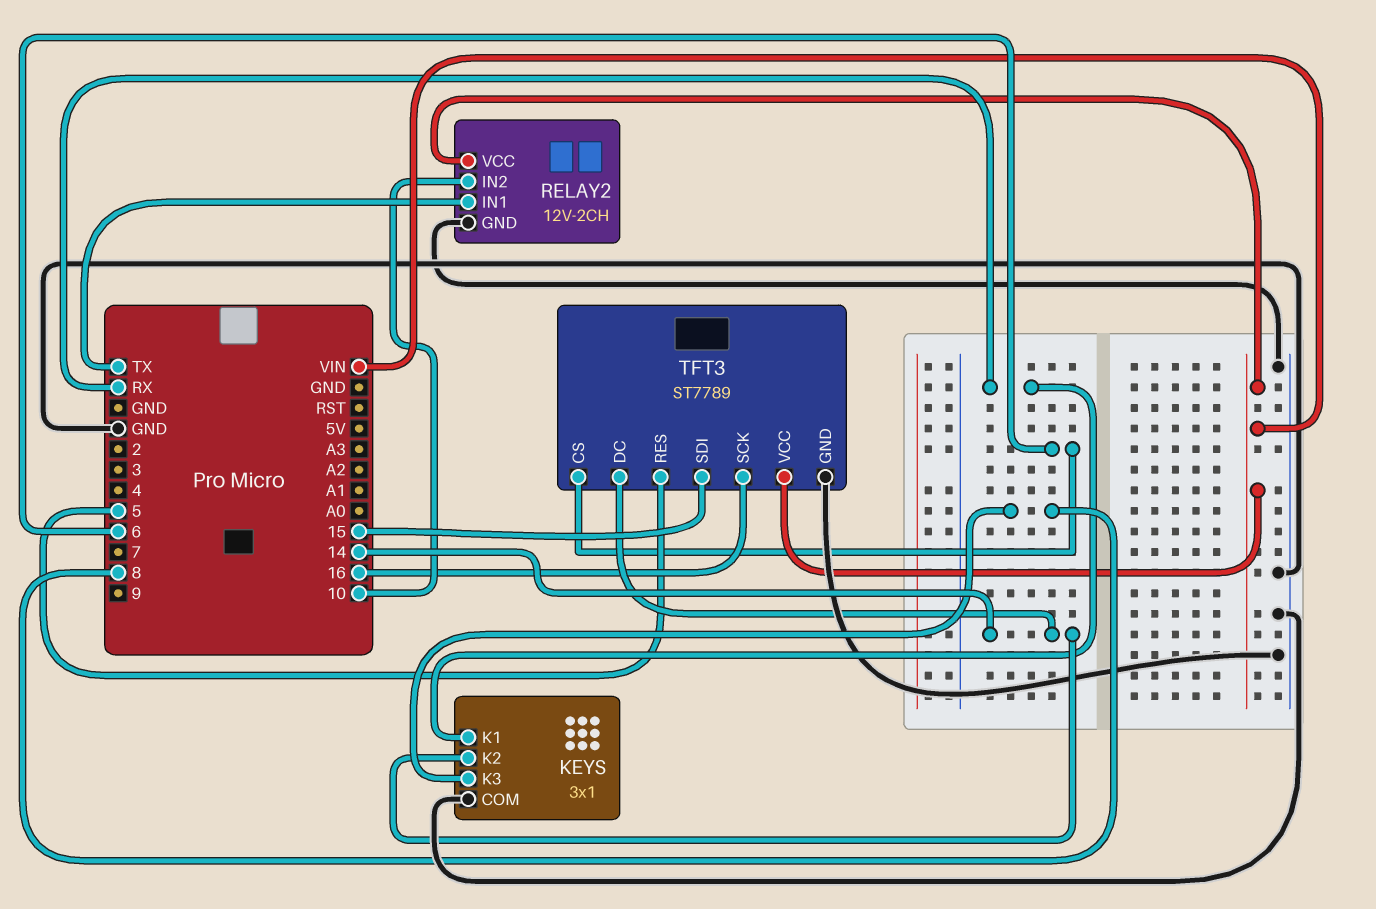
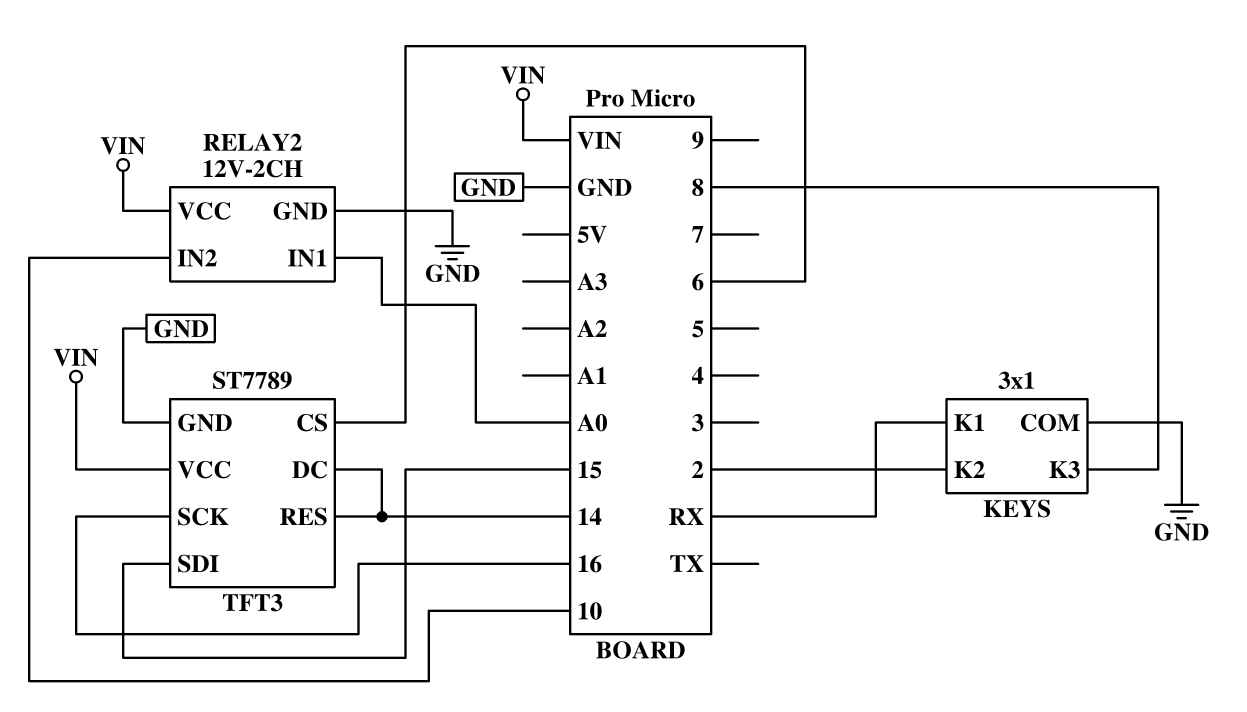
KEYS pin K2: 14 -> 2
RELAY2 pin IN1: TX -> A0
TFT3 pin RES: 5 -> 14

